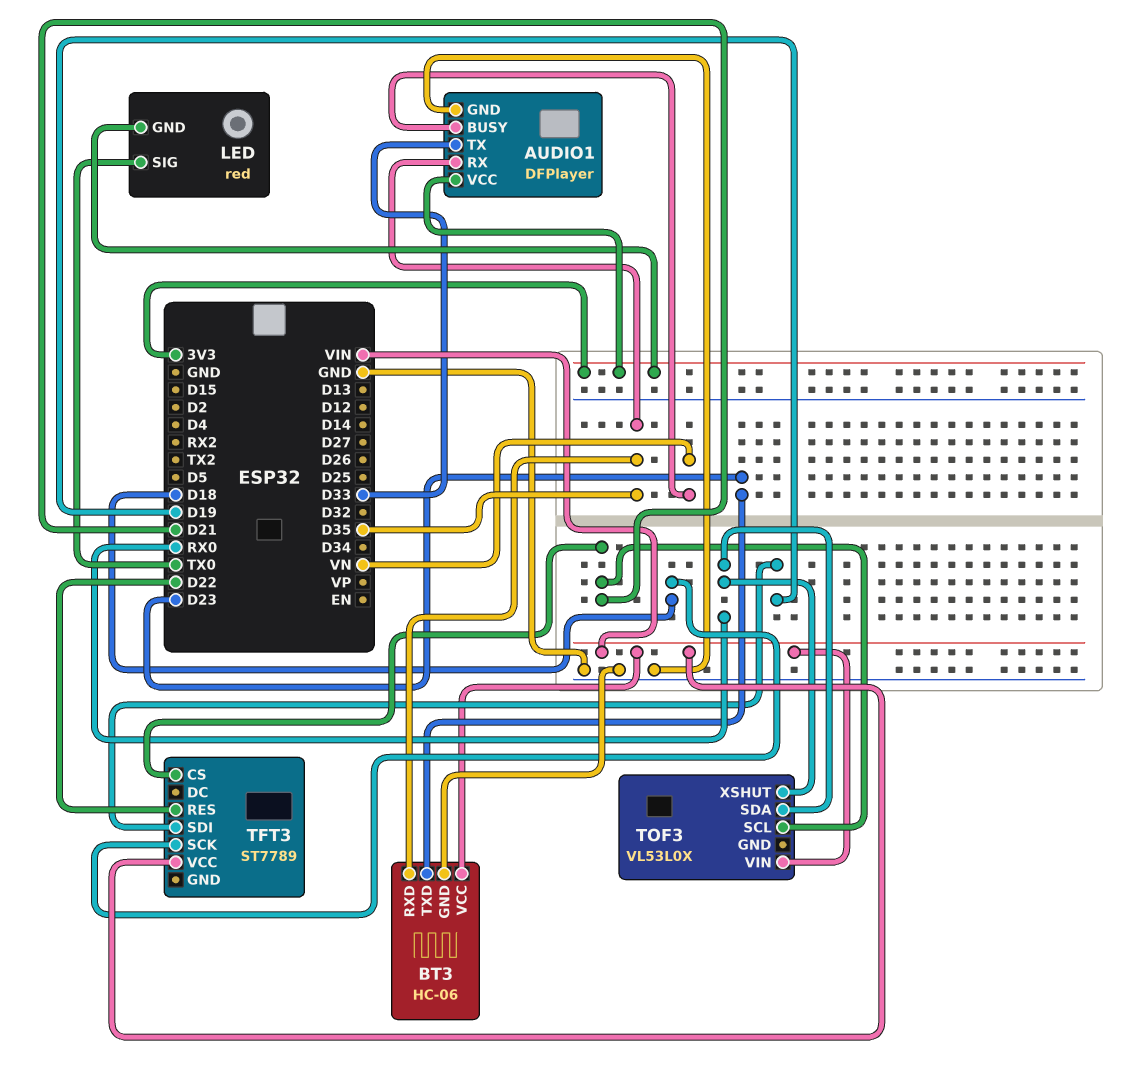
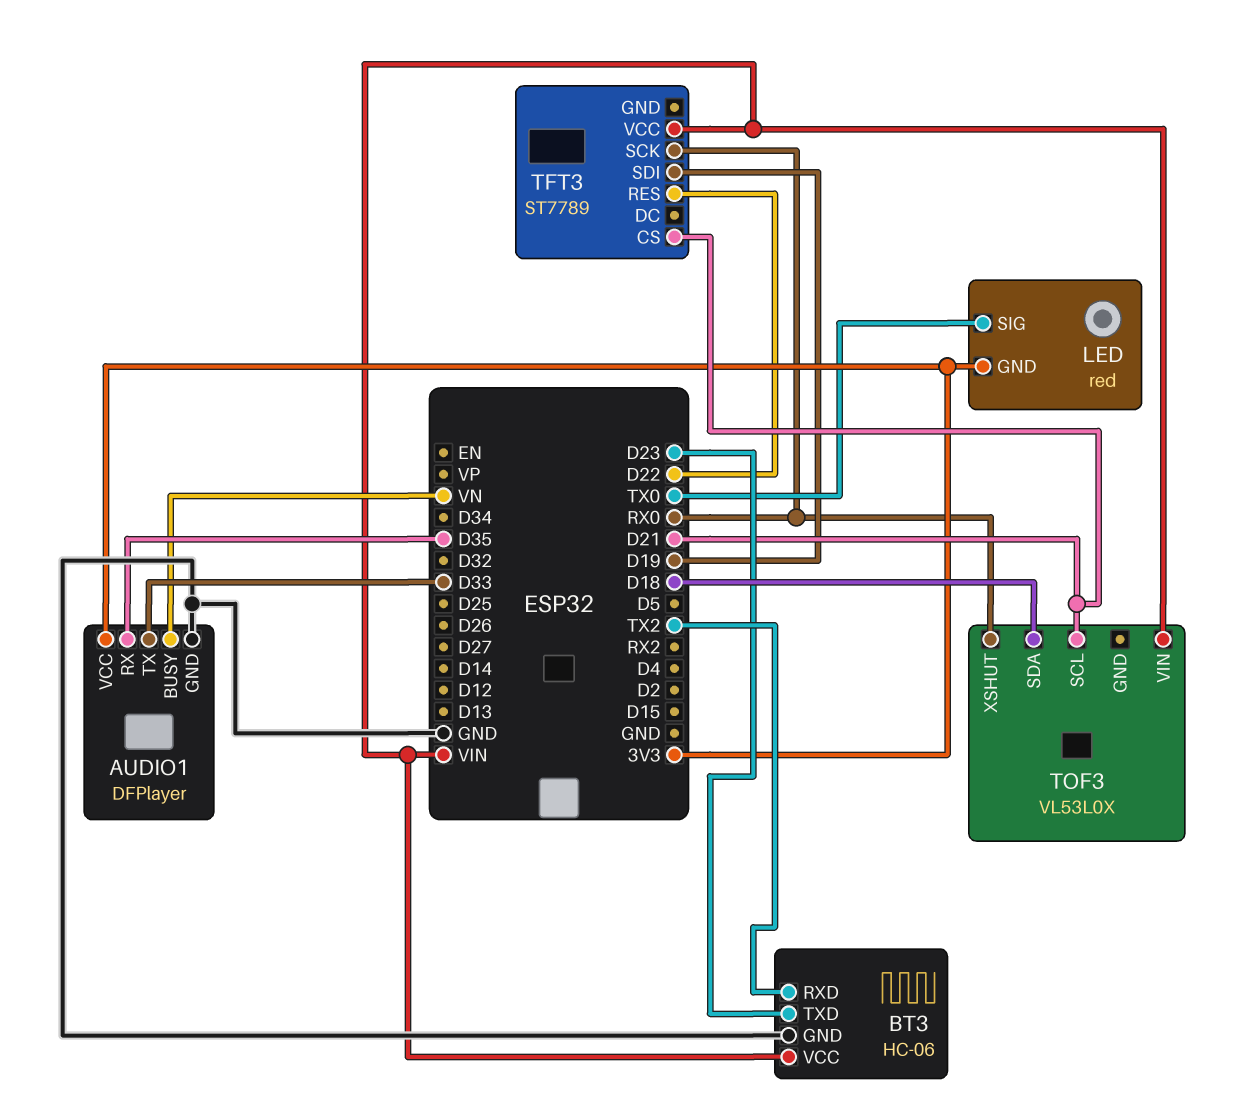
BT3 pin RXD: D35 -> TX2
TFT3 pin SCK: D18 -> RX0
TOF3 pin SDA: RX0 -> D18

